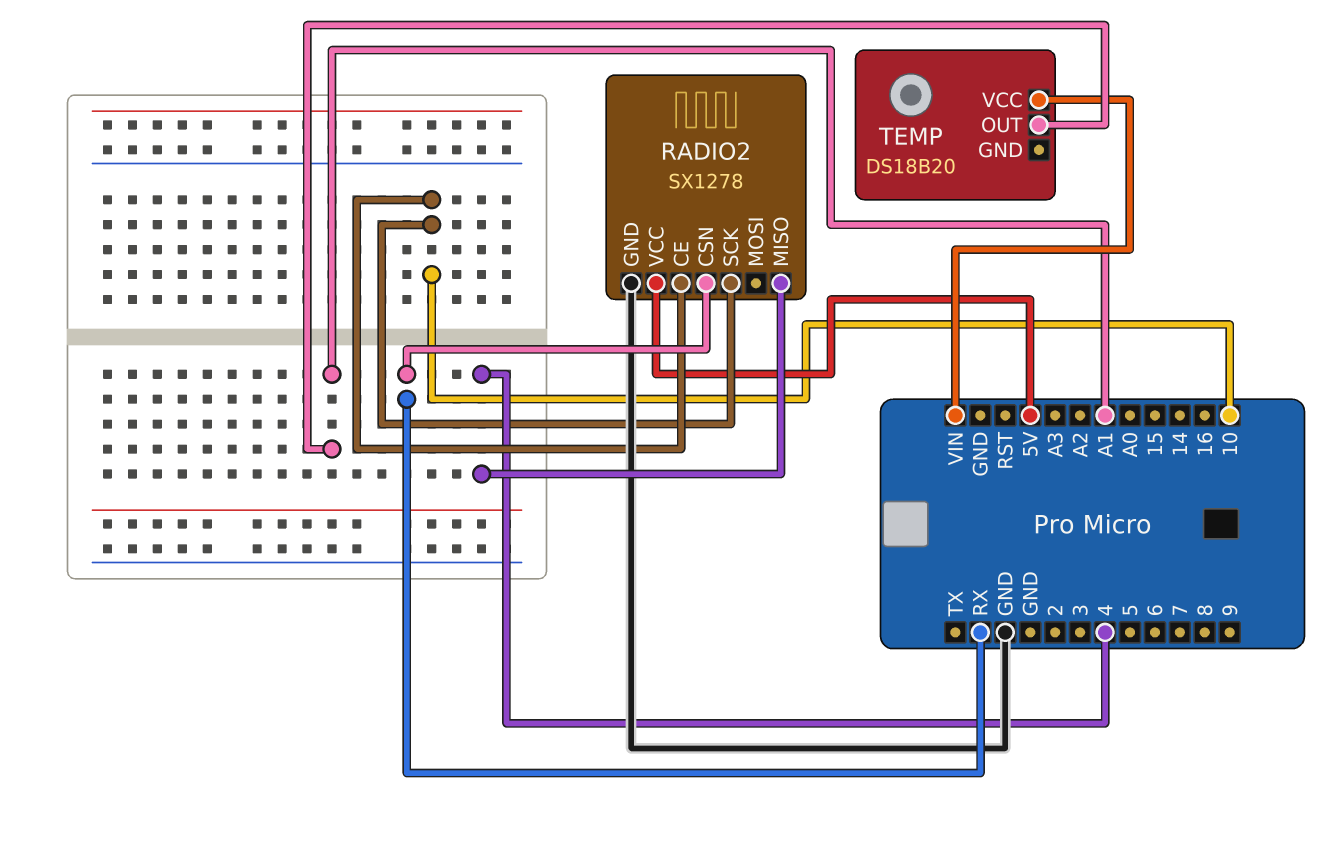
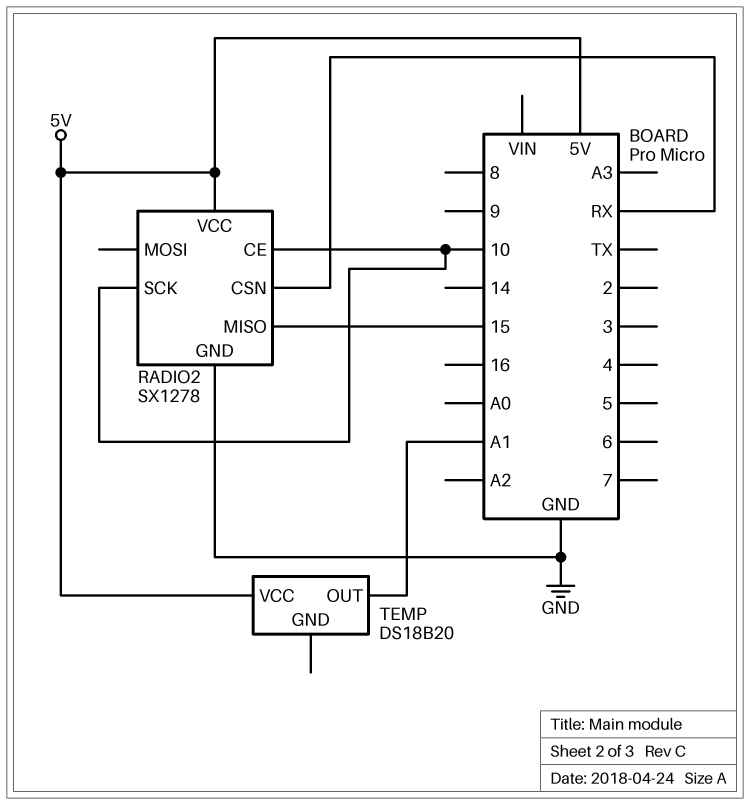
RADIO2 pin MISO: 4 -> 15
TEMP pin VCC: VIN -> 5V

